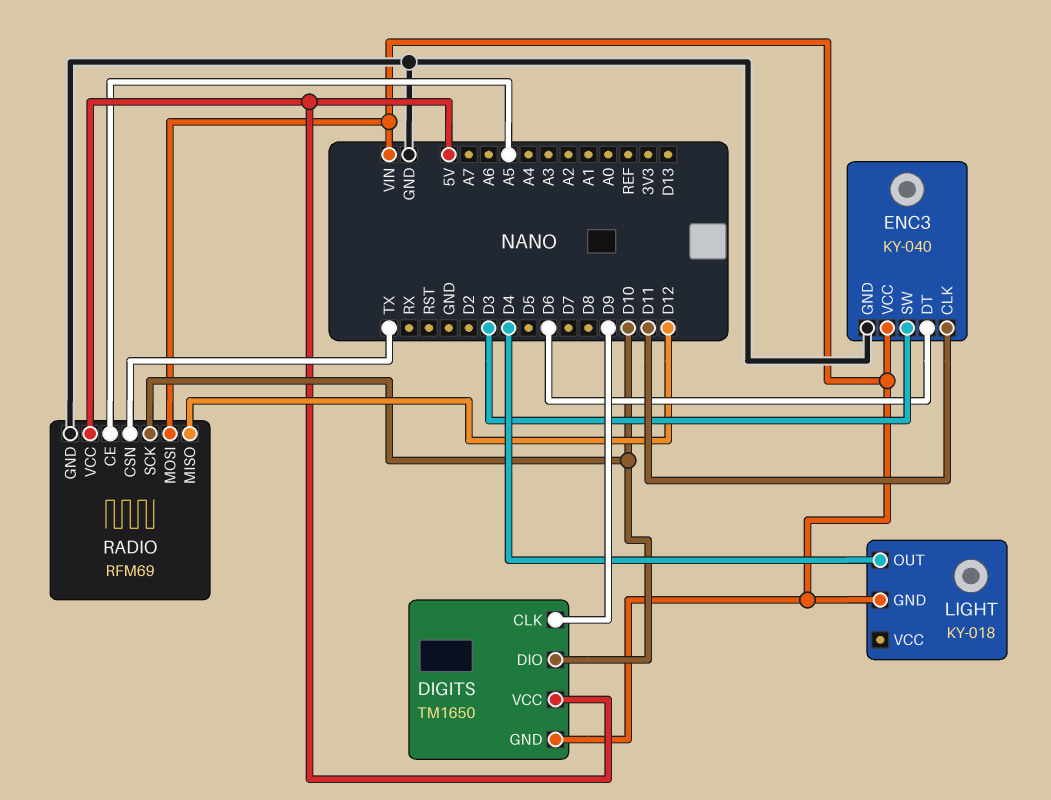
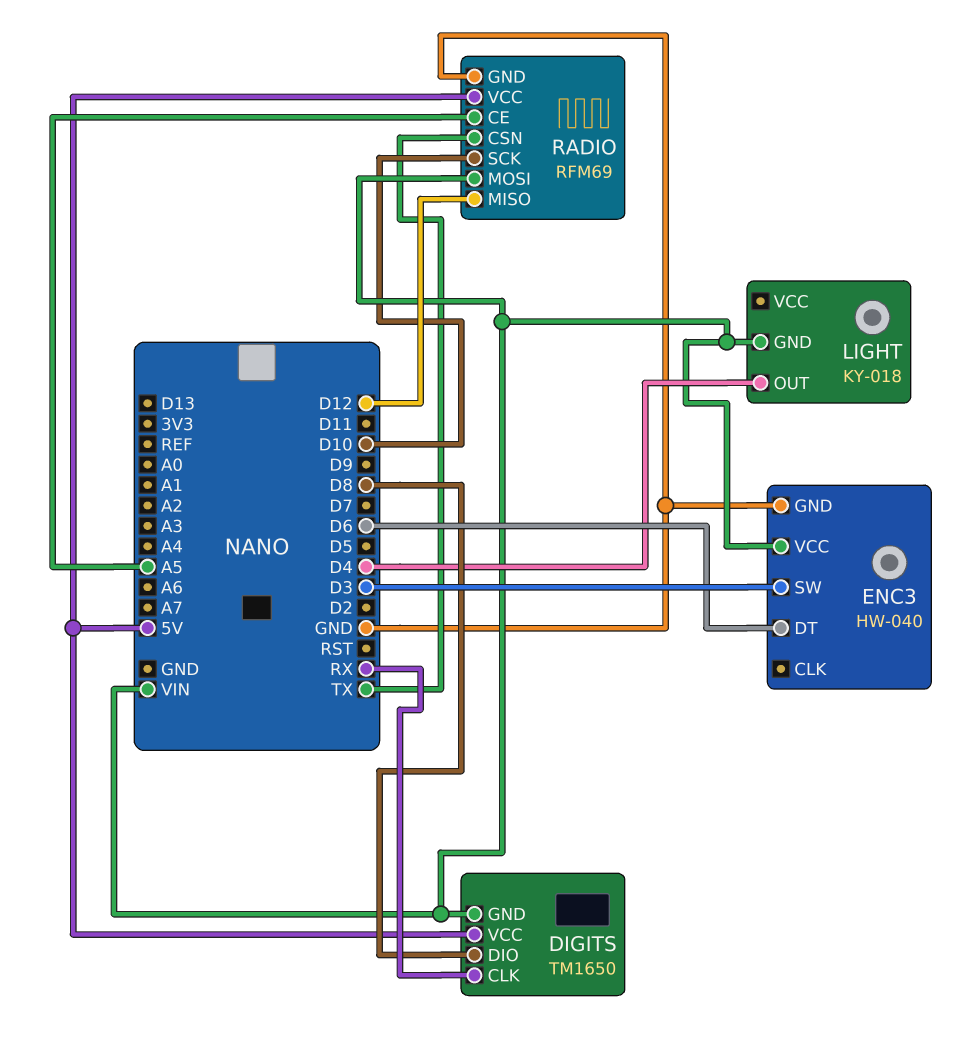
DIGITS pin CLK: D9 -> RX
DIGITS pin DIO: D10 -> D8
ENC3: KY-040 -> HW-040
ENC3 pin CLK: D11 -> none

